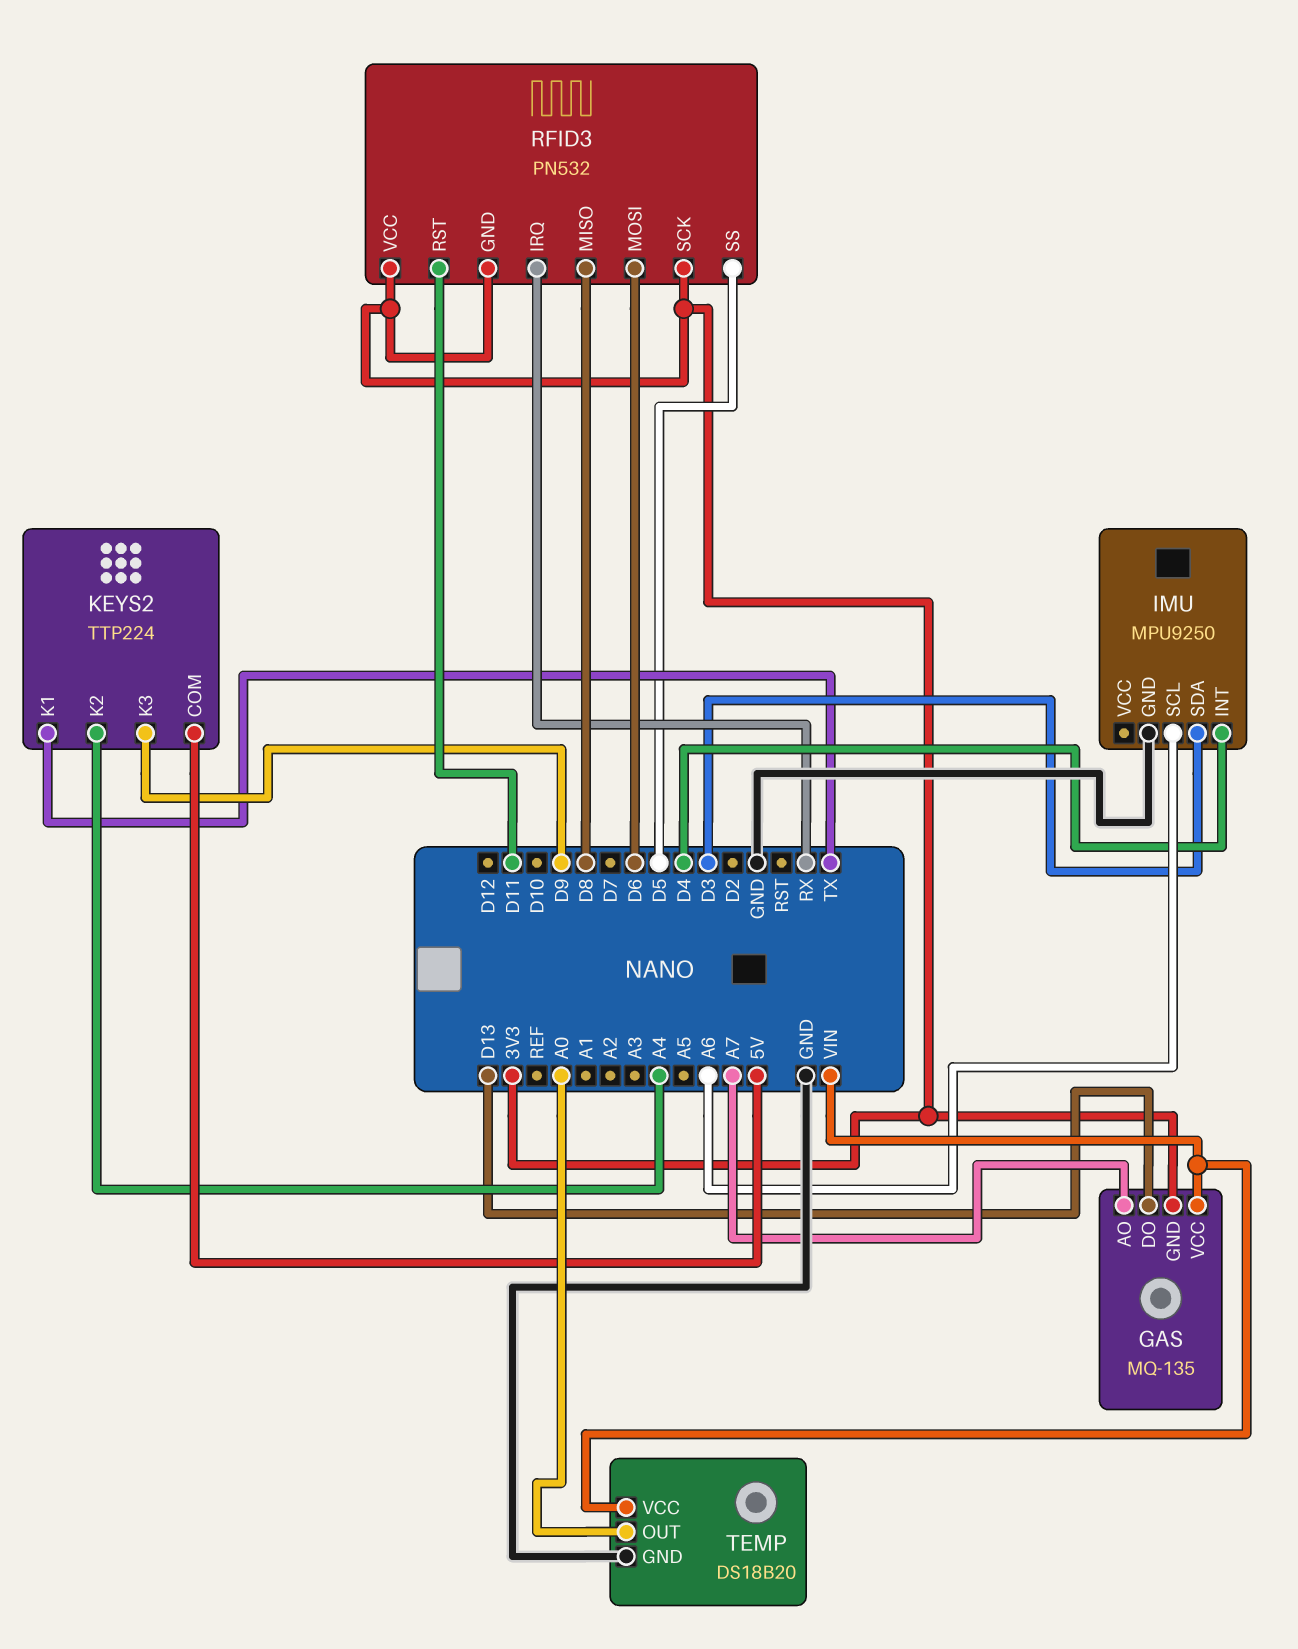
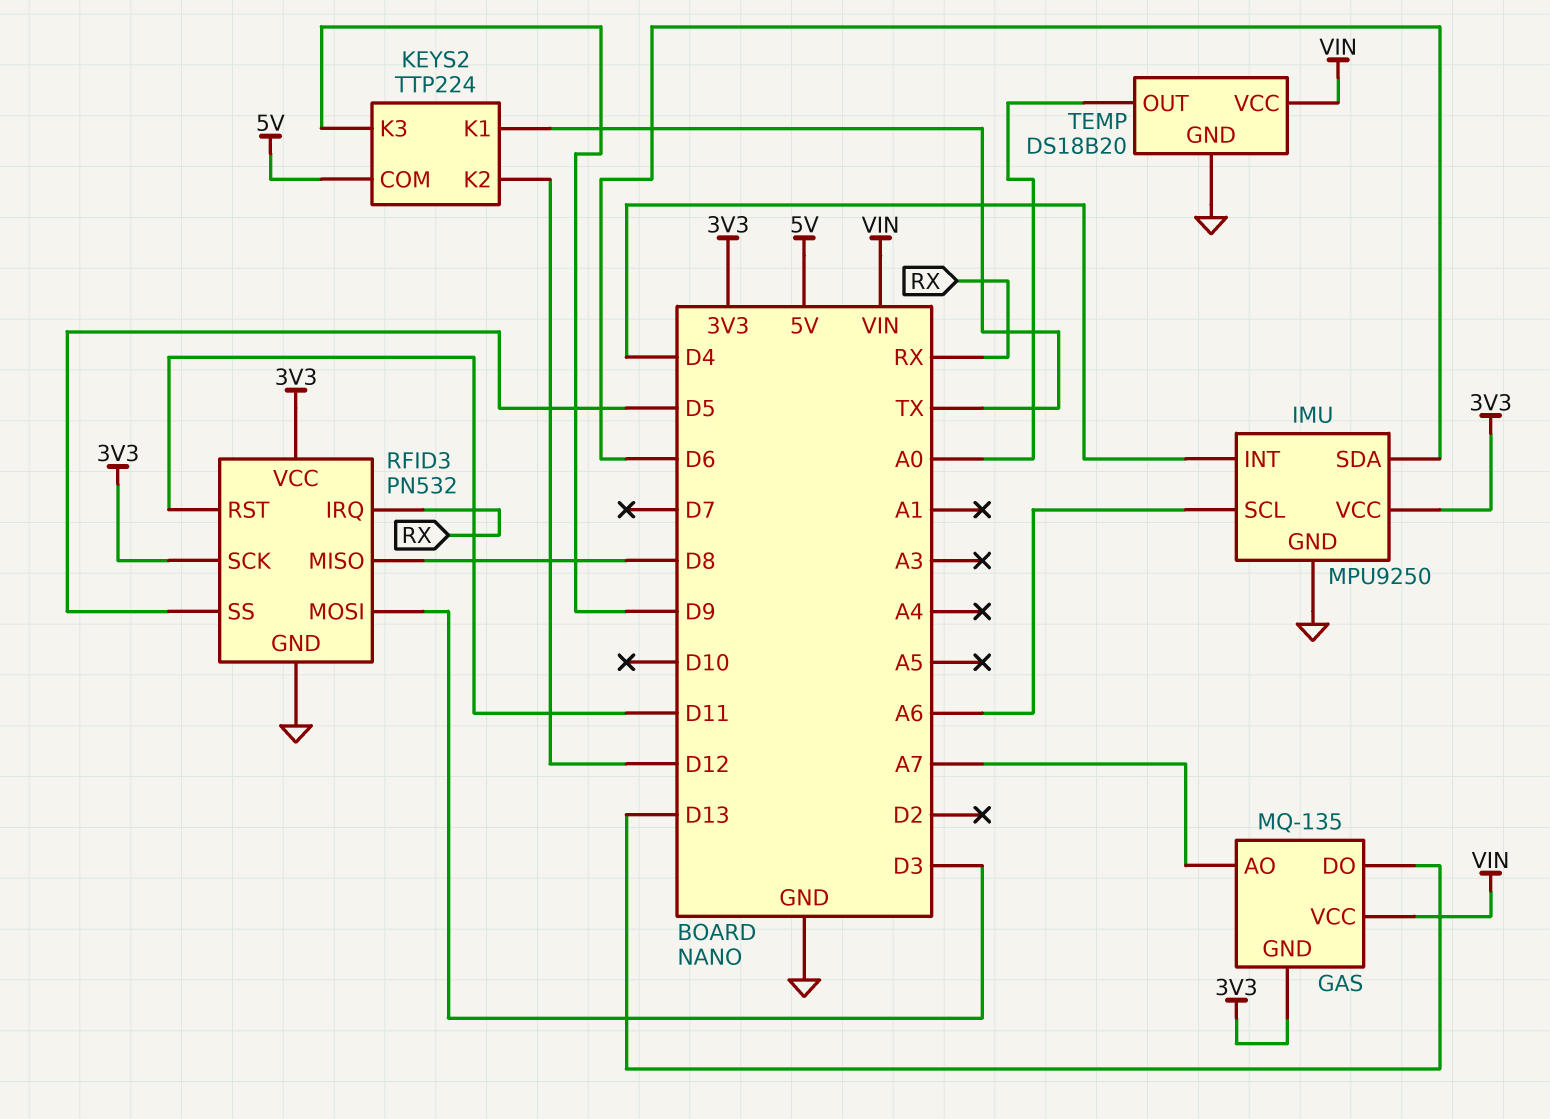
IMU pin SDA: D3 -> D6
IMU pin VCC: none -> 3V3
KEYS2 pin K2: A4 -> D12
RFID3 pin GND: 3V3 -> GND
RFID3 pin MOSI: D6 -> D3

